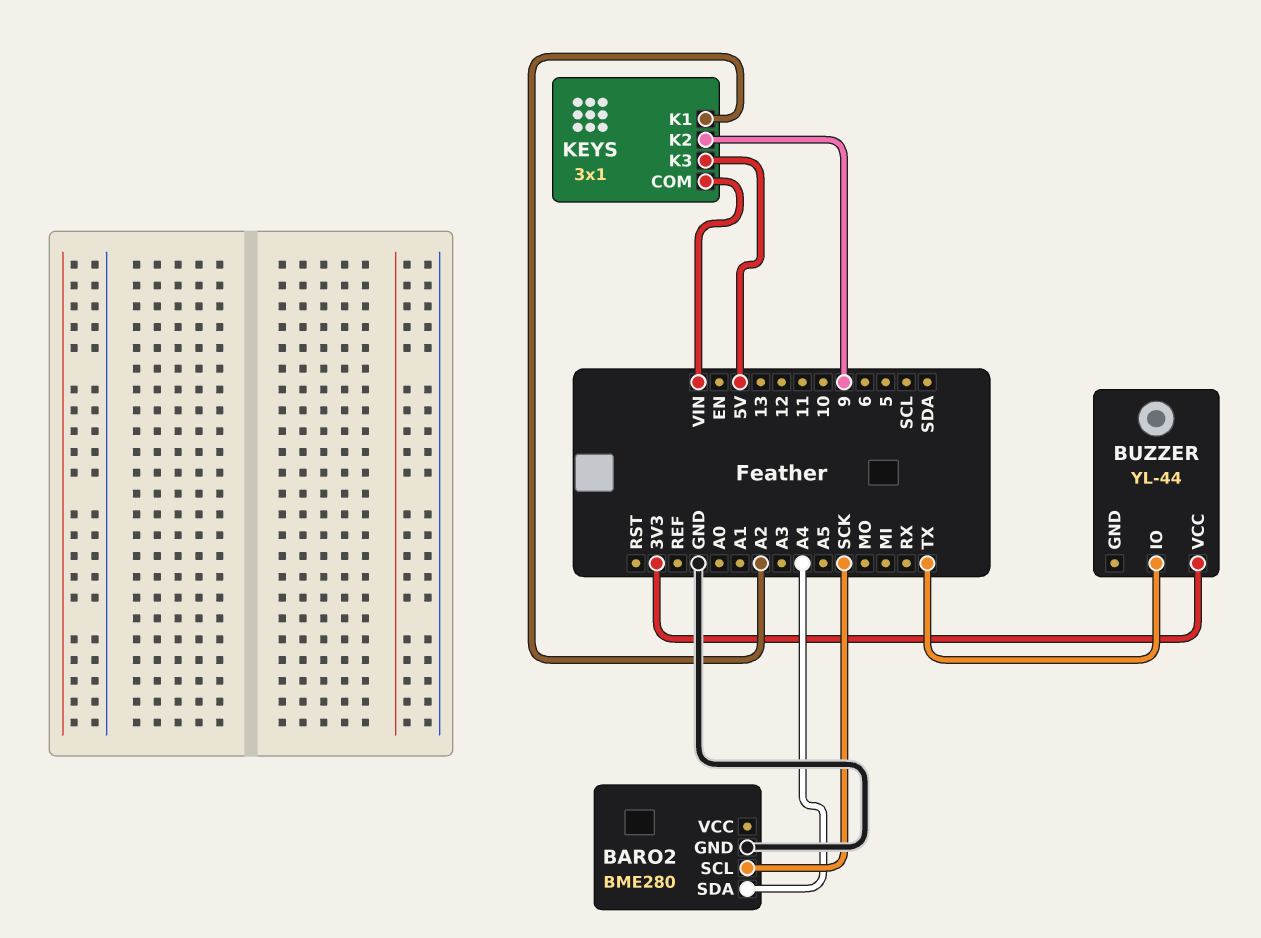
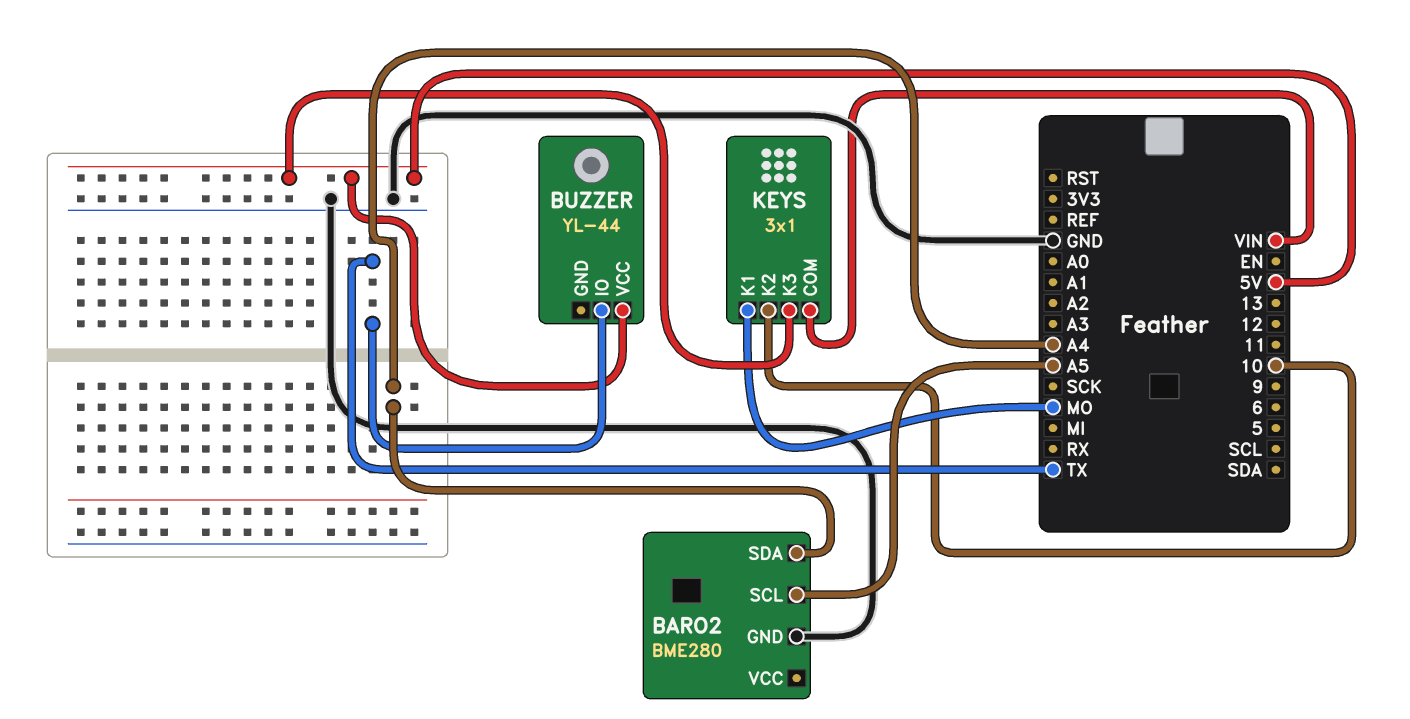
BARO2 pin SCL: SCK -> A5
BUZZER pin VCC: 3V3 -> 5V
KEYS pin K1: A2 -> MO
KEYS pin K2: 9 -> 10

